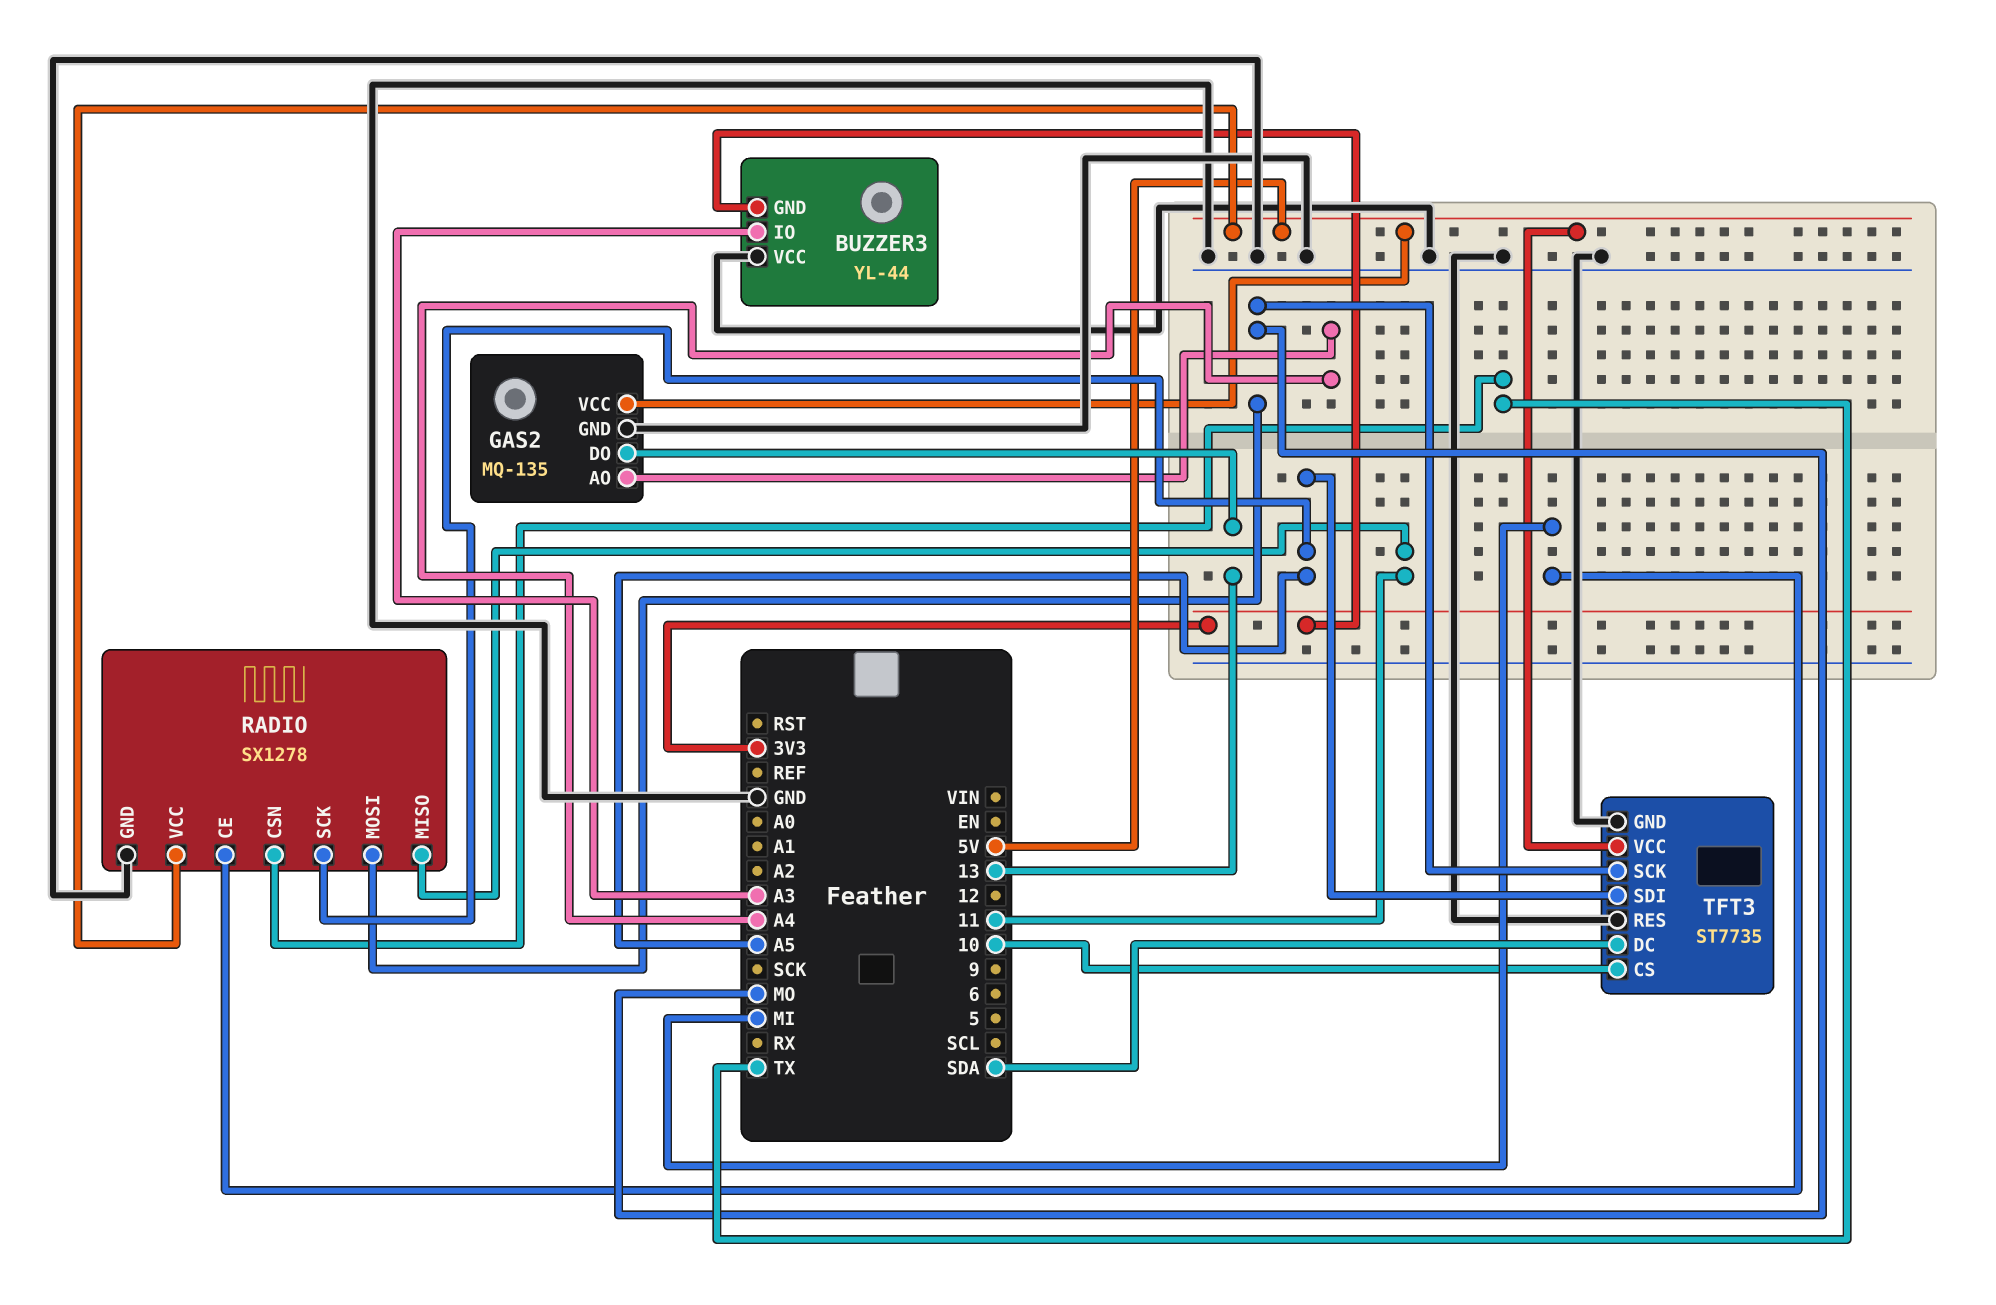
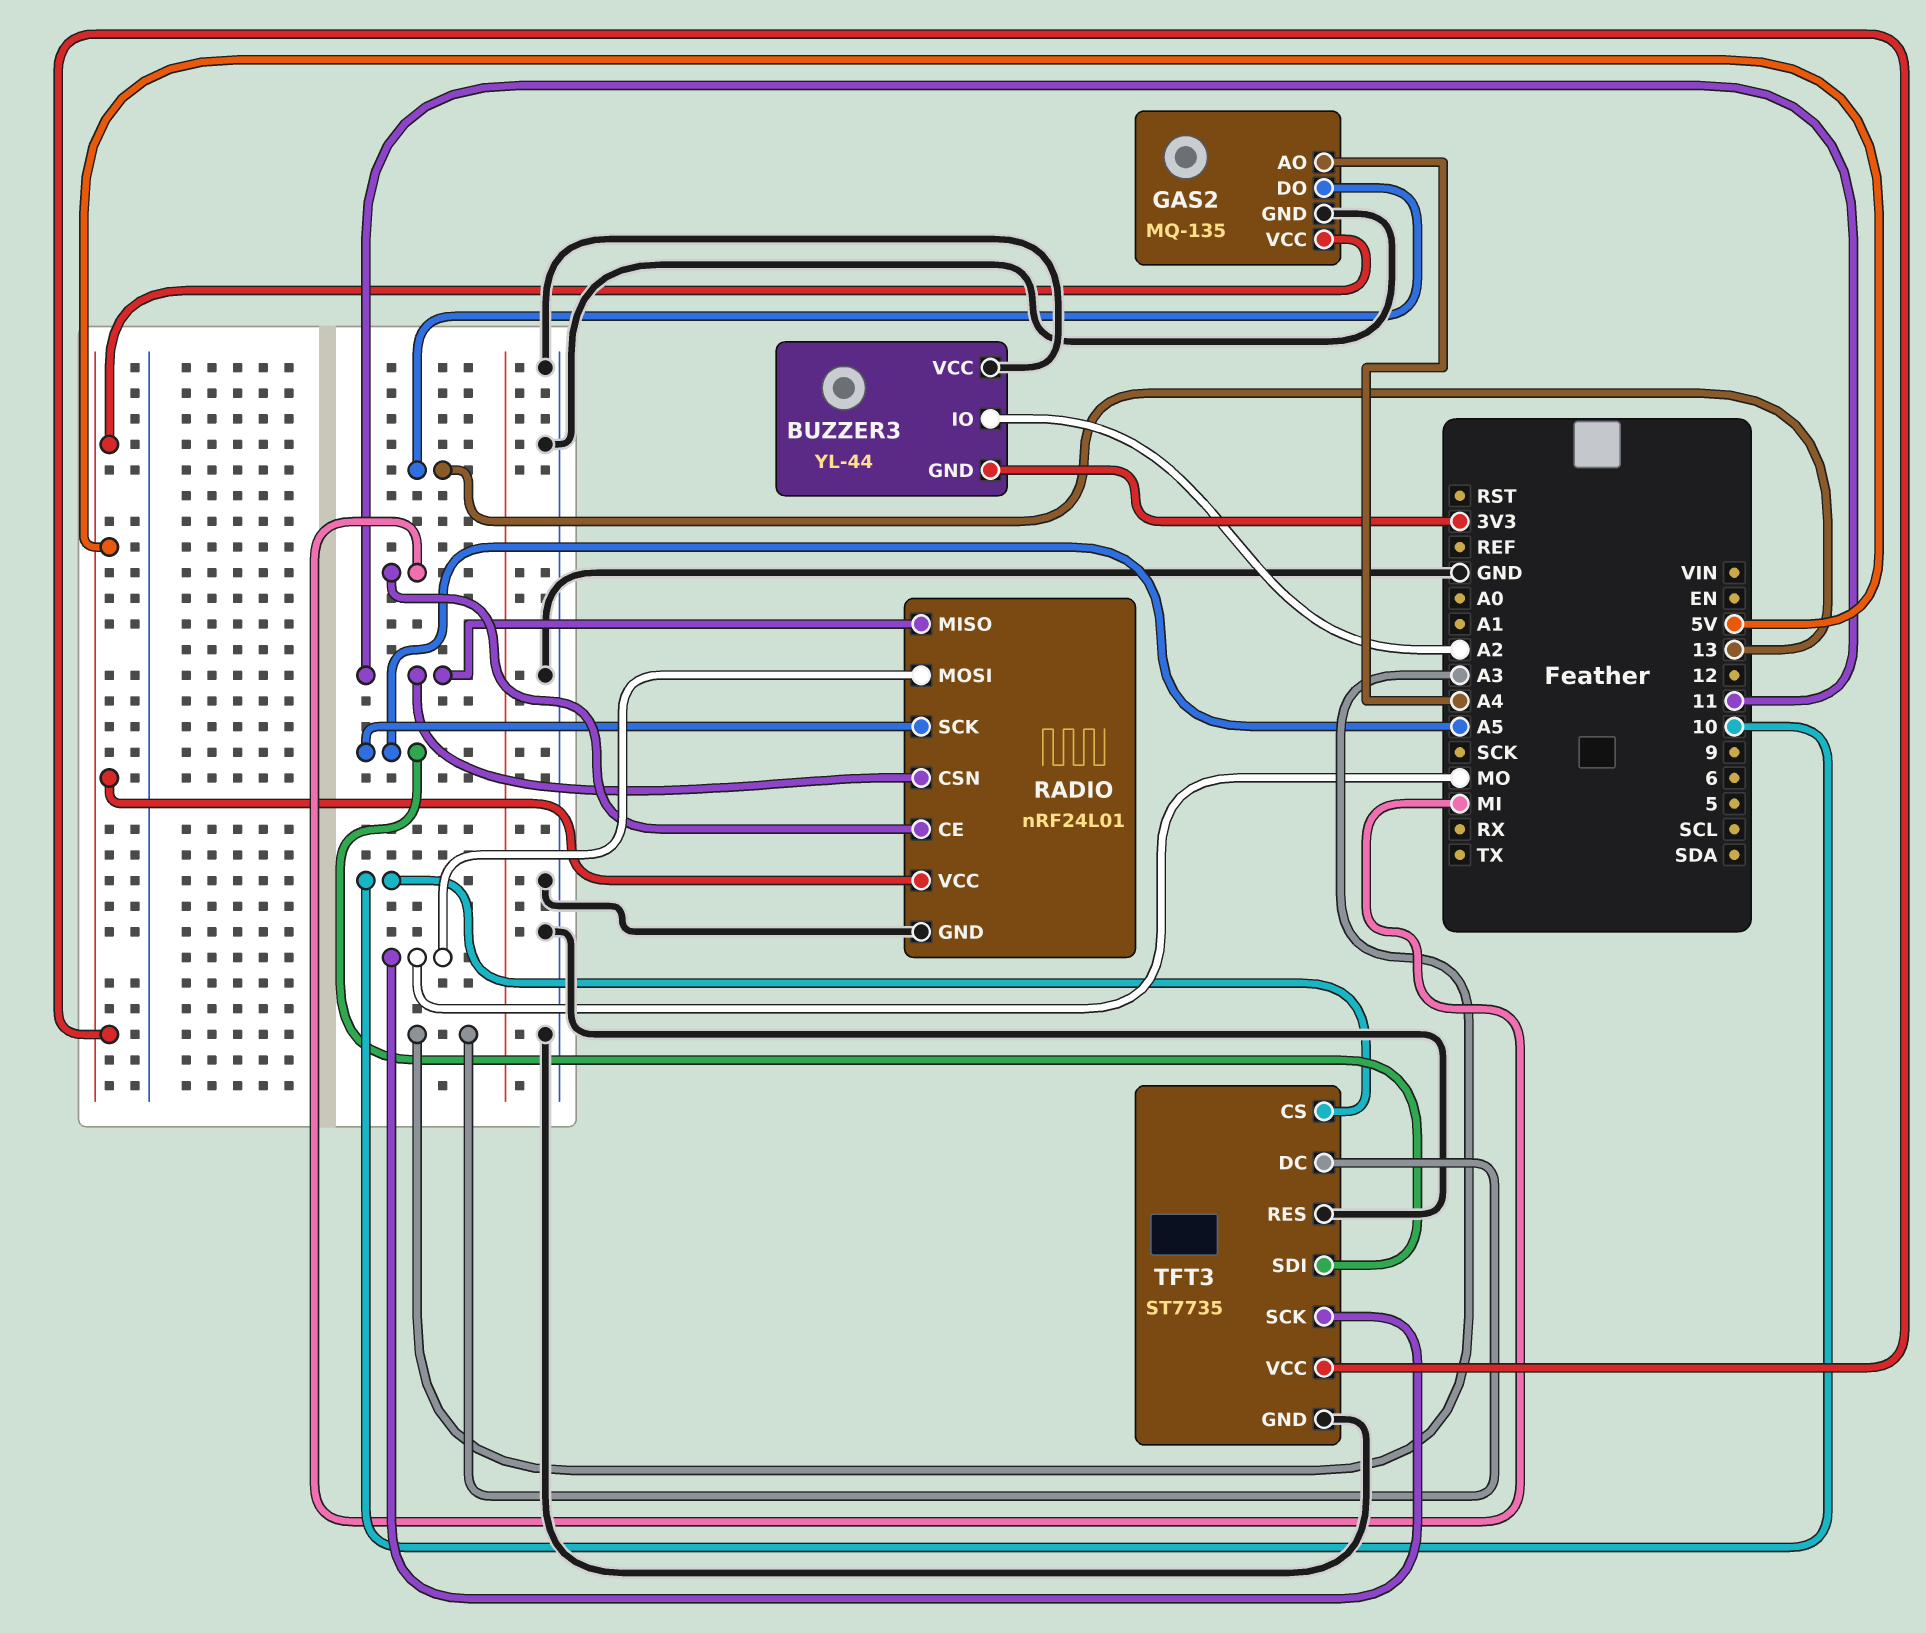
BUZZER3 pin IO: A3 -> A2
RADIO: SX1278 -> nRF24L01
RADIO pin CSN: TX -> 11
TFT3 pin DC: SDA -> A3

